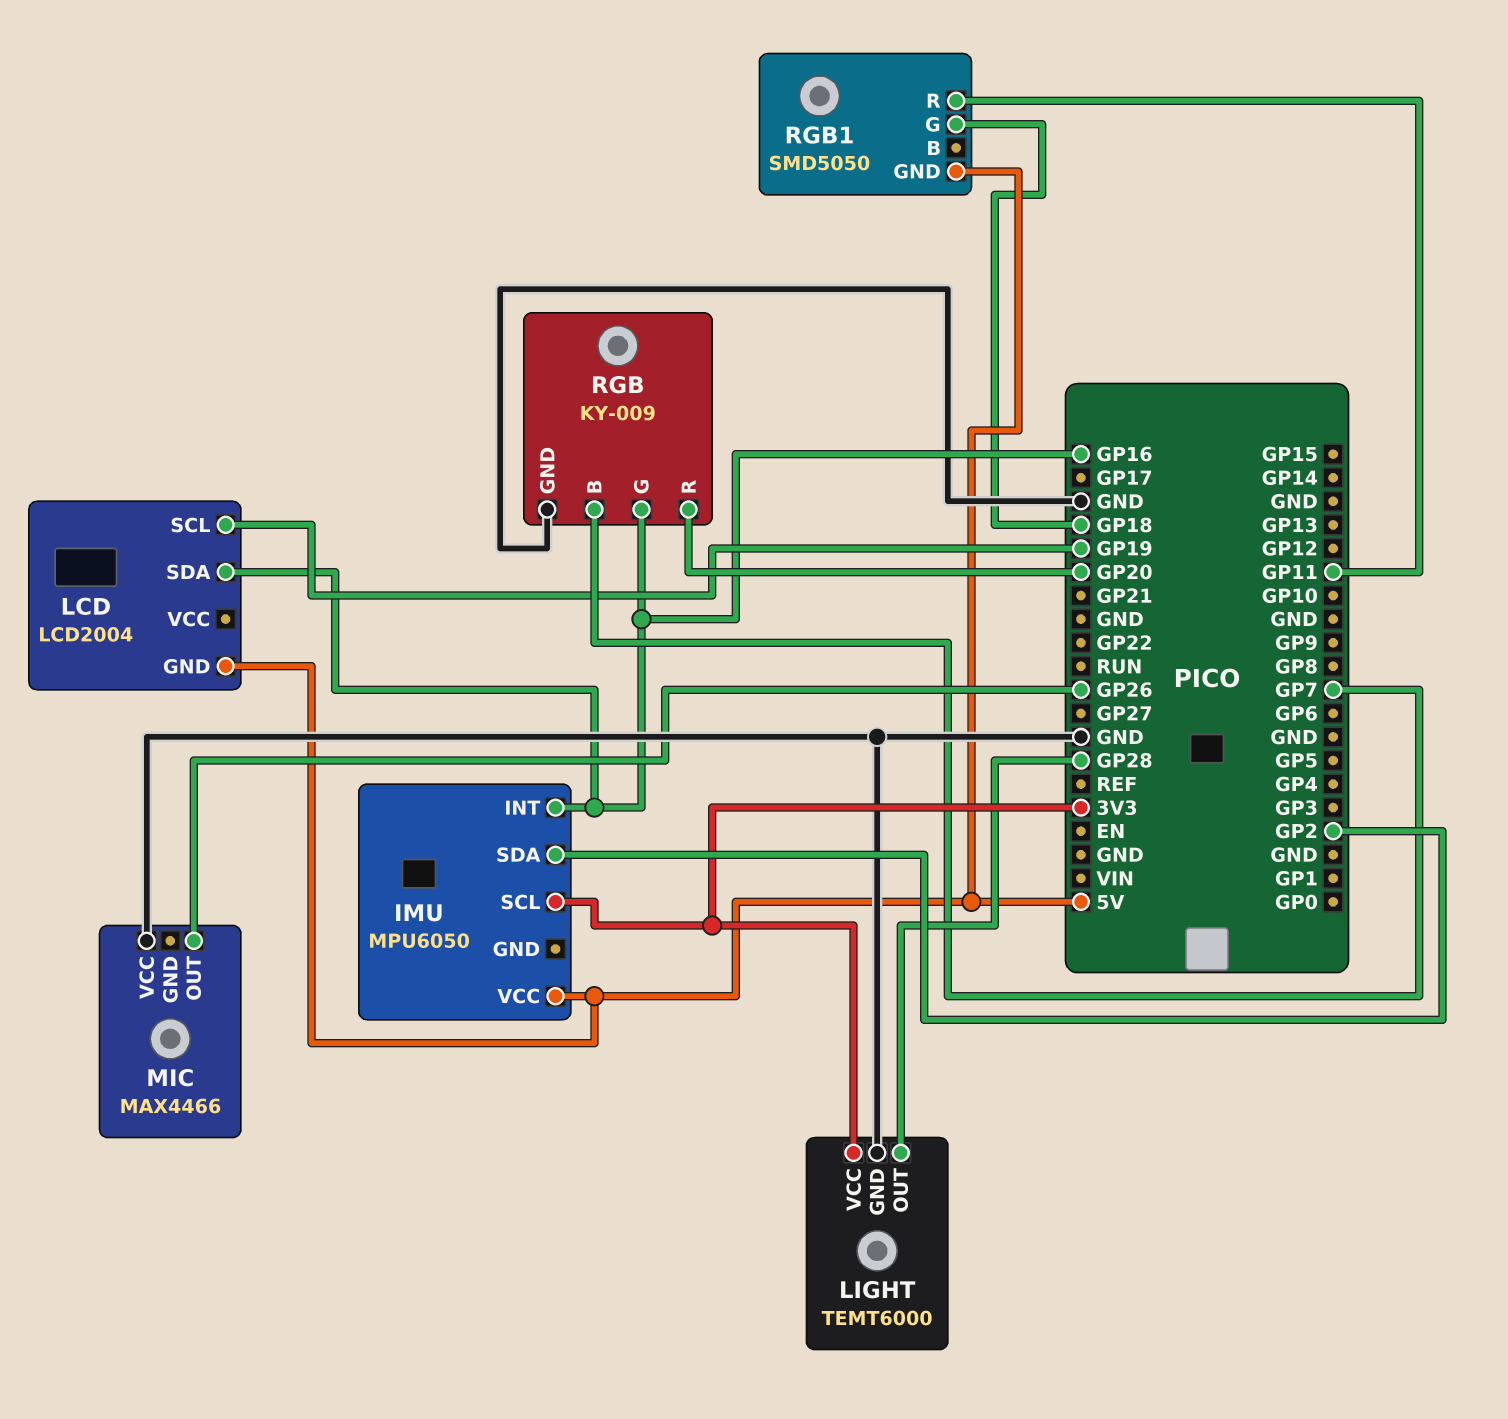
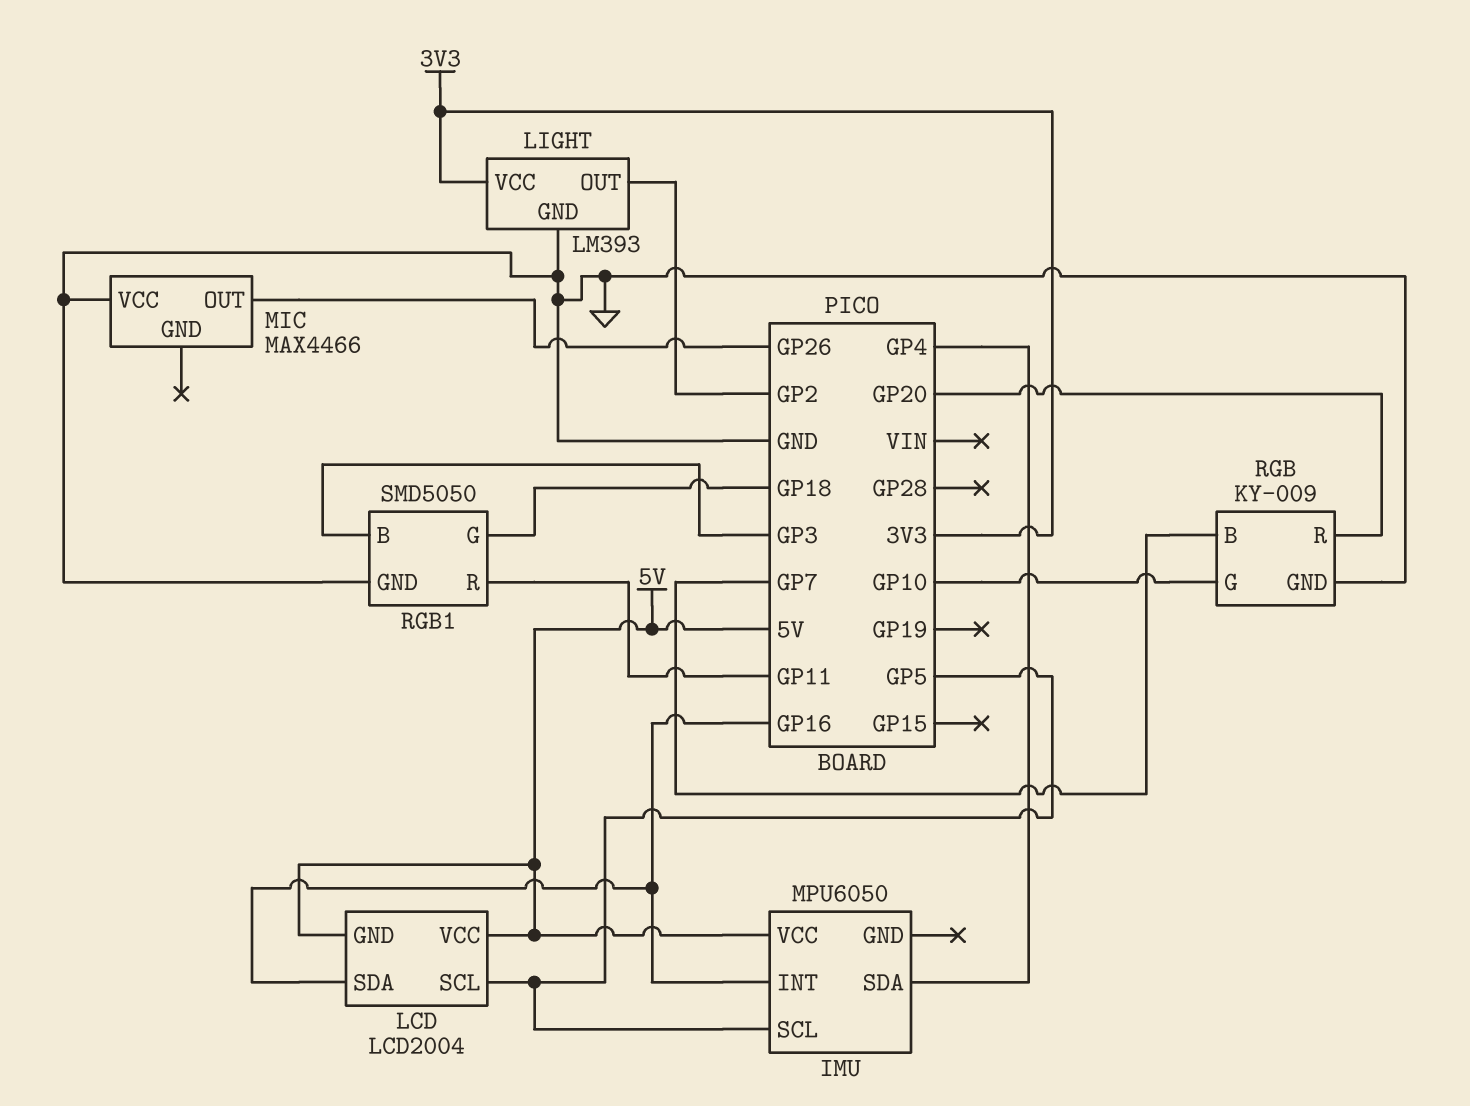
IMU pin SCL: 3V3 -> GP5
IMU pin SDA: GP2 -> GP4
LCD pin SCL: GP19 -> GP5
LCD pin VCC: none -> 5V
LIGHT: TEMT6000 -> LM393
LIGHT pin OUT: GP28 -> GP2
RGB pin G: GP16 -> GP10
RGB1 pin B: none -> GP3
RGB1 pin GND: 5V -> GND

